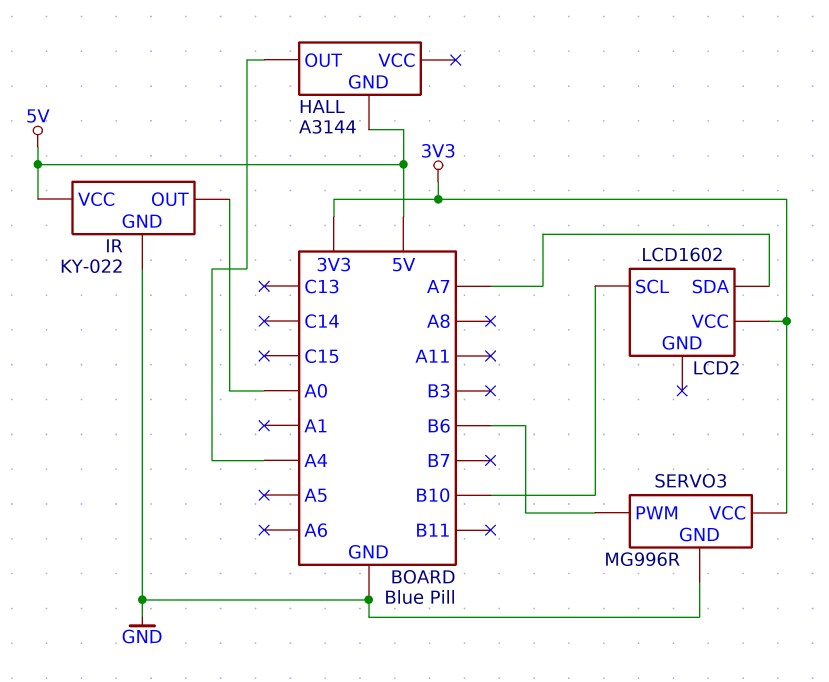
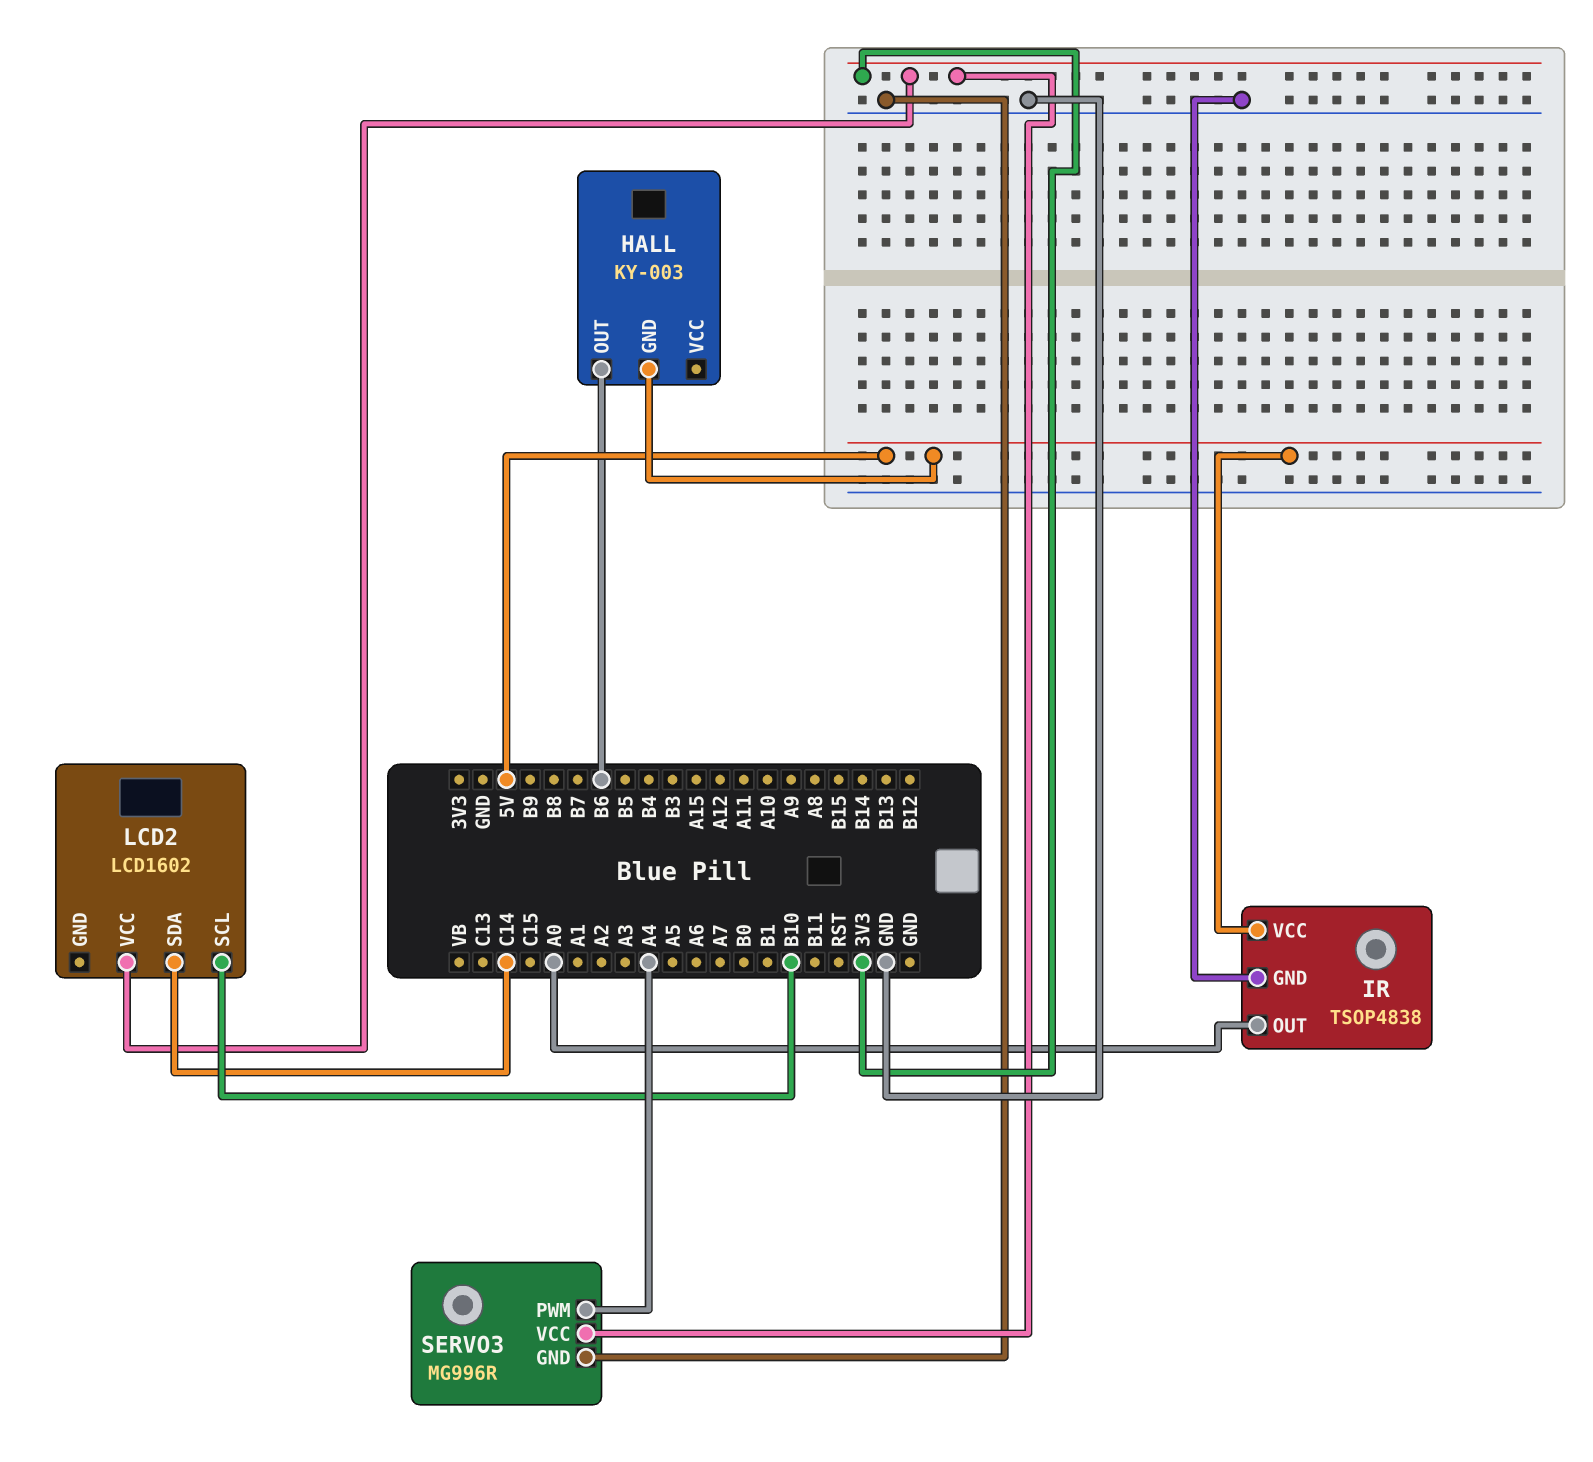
HALL: A3144 -> KY-003
HALL pin OUT: A4 -> B6
IR: KY-022 -> TSOP4838
LCD2 pin SDA: A7 -> C14
SERVO3 pin PWM: B6 -> A4

